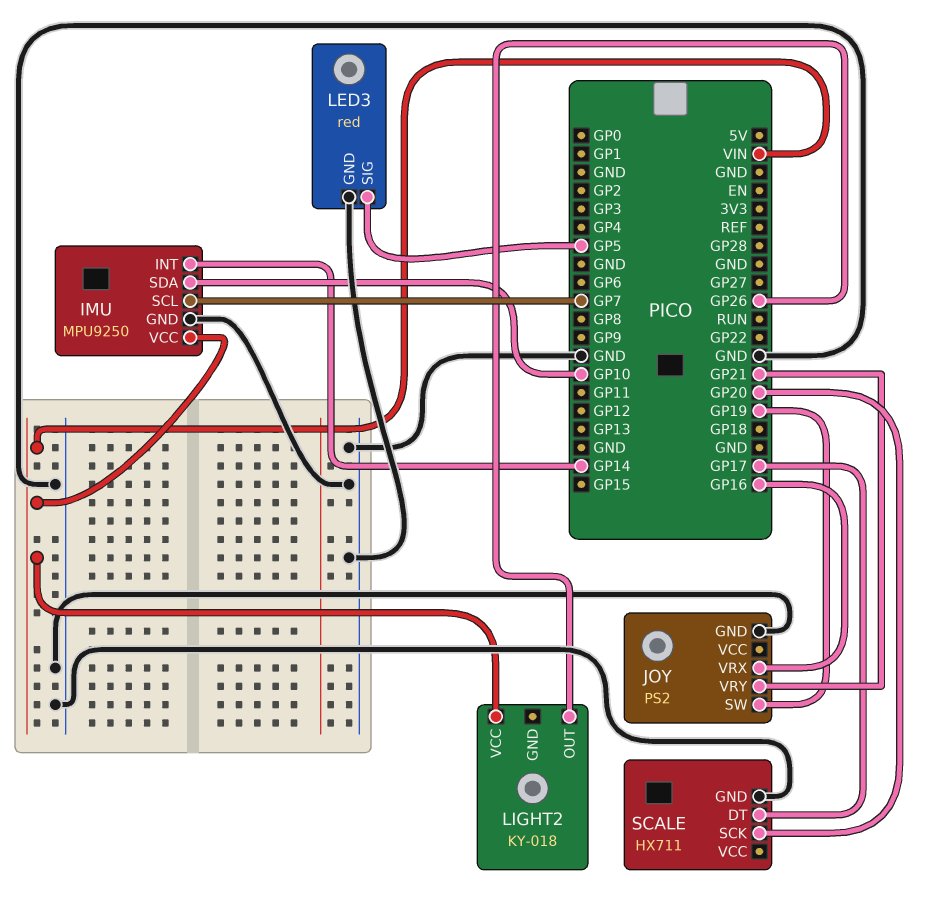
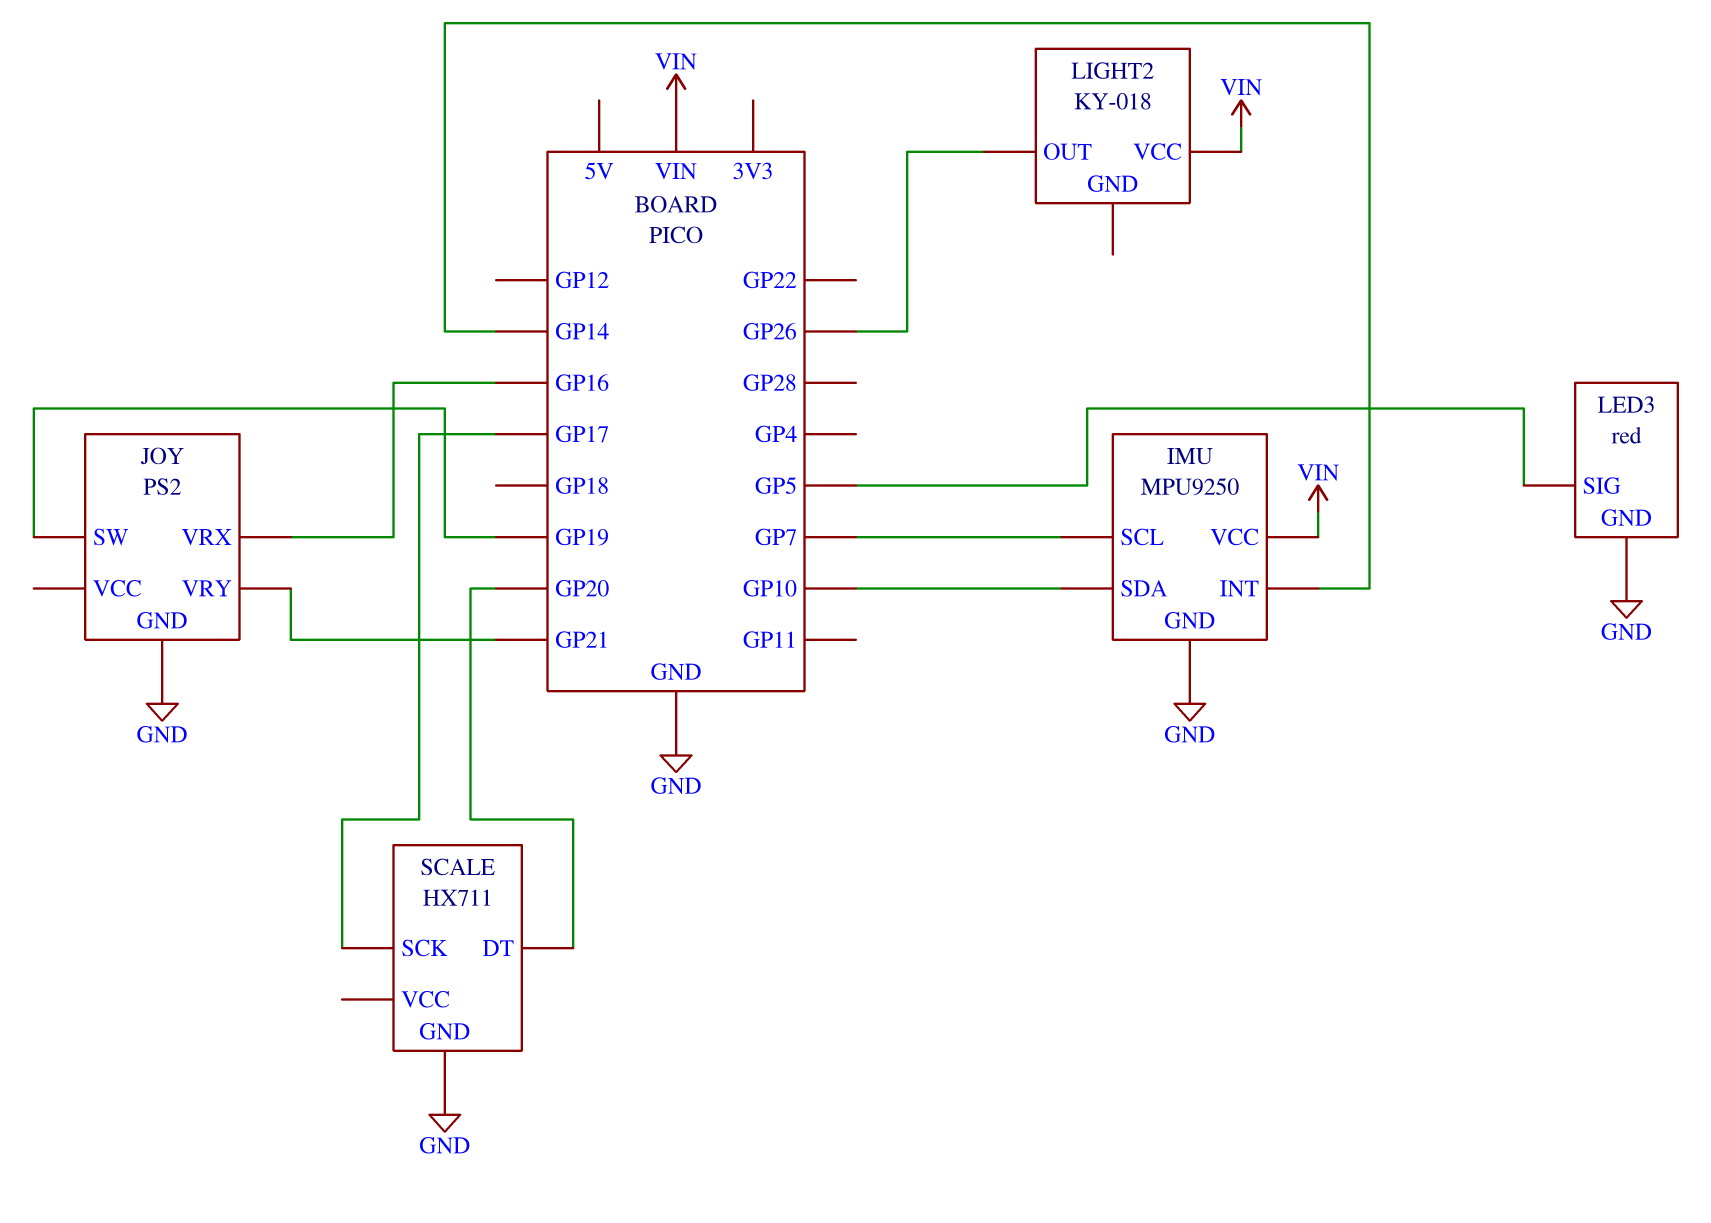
SCALE pin DT: GP17 -> GP20
SCALE pin SCK: GP20 -> GP17

